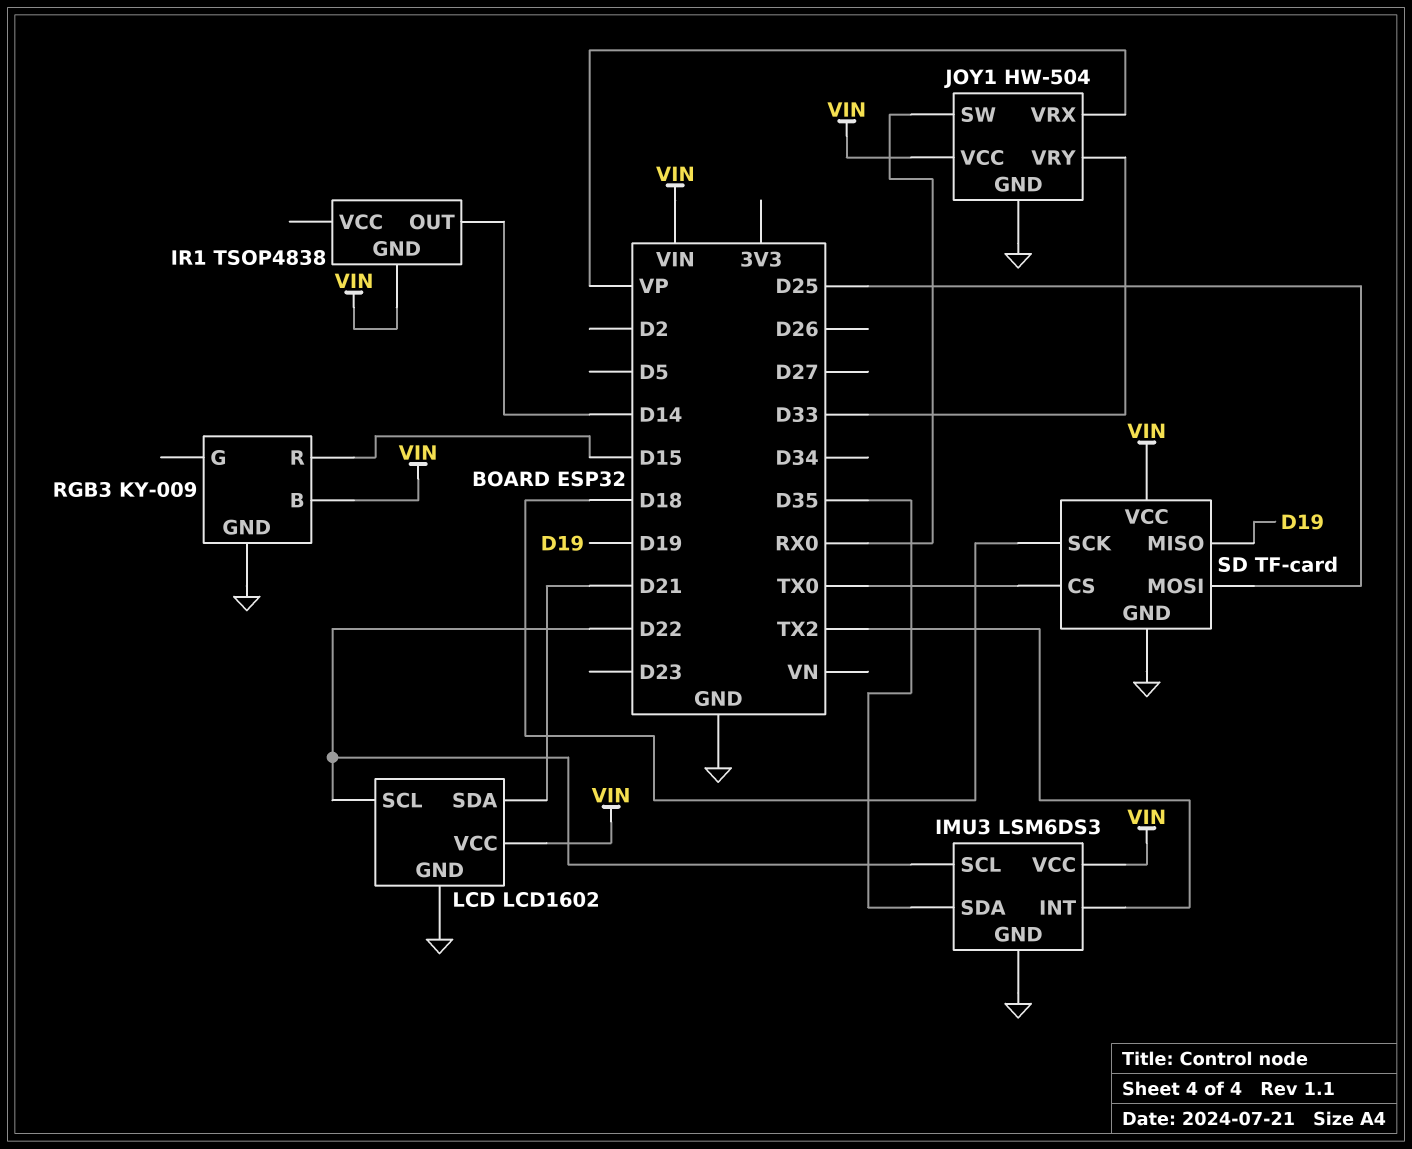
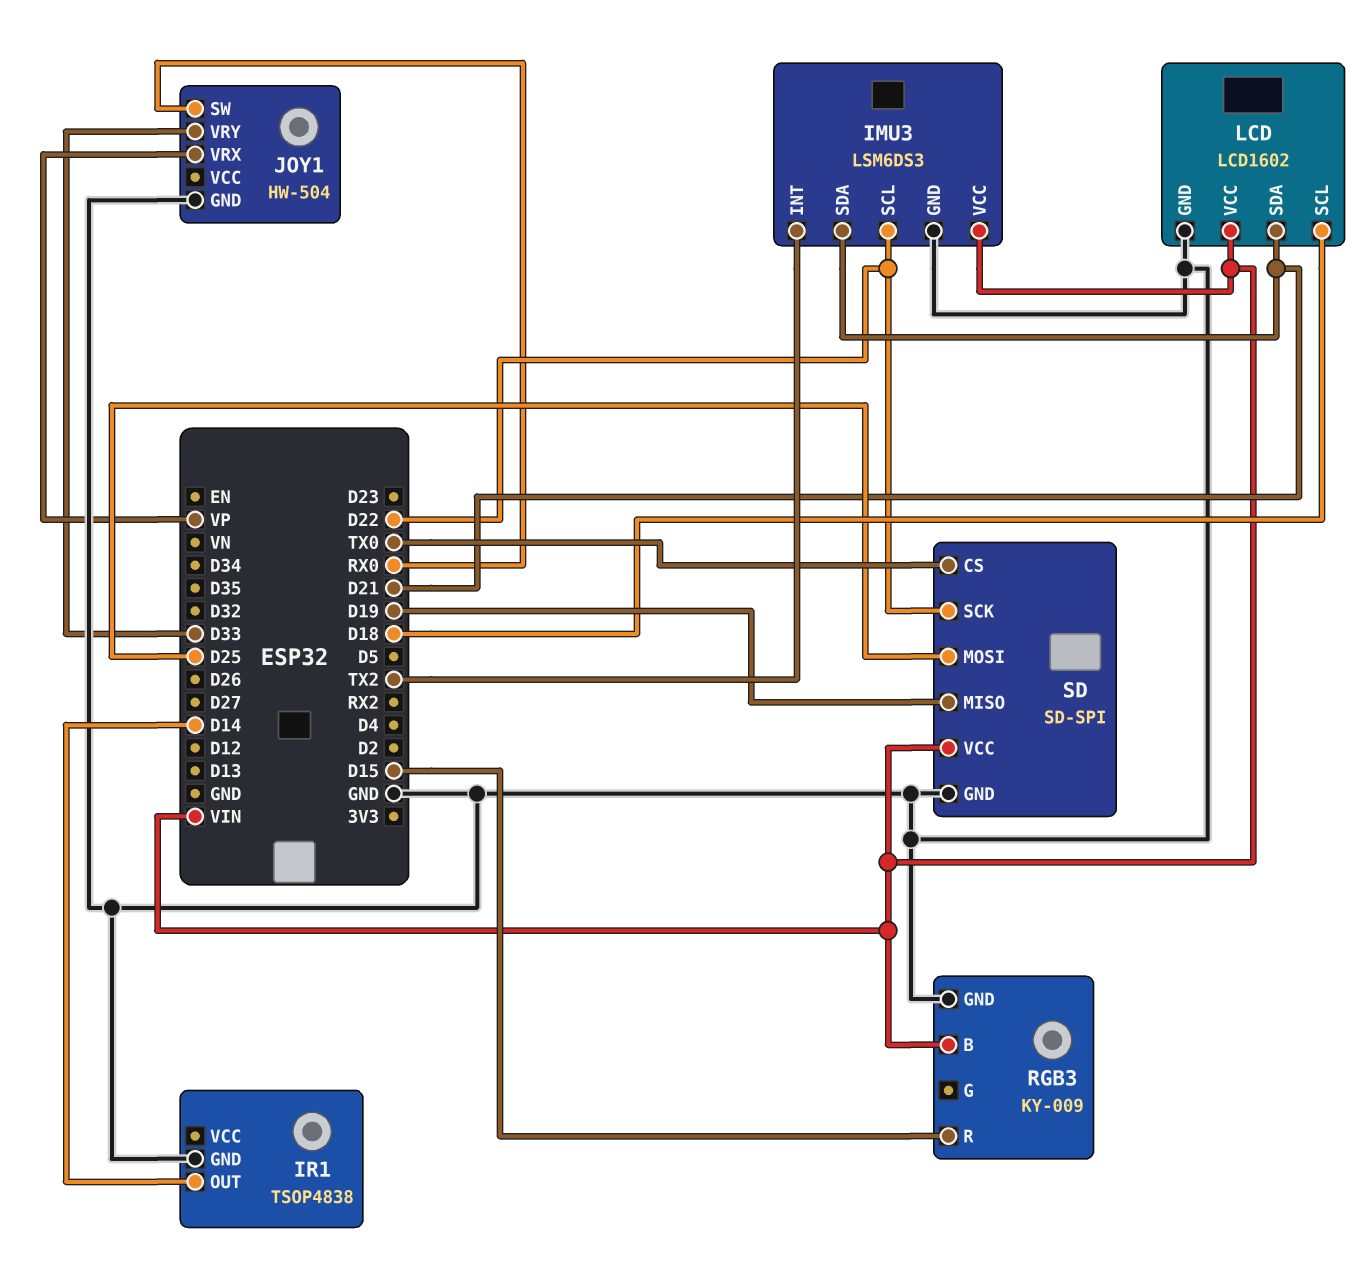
IMU3 pin SDA: D35 -> D21
IR1 pin GND: VIN -> GND
JOY1 pin VCC: VIN -> none
LCD pin SCL: D22 -> D18
SD: TF-card -> SD-SPI
SD pin SCK: D18 -> D22

